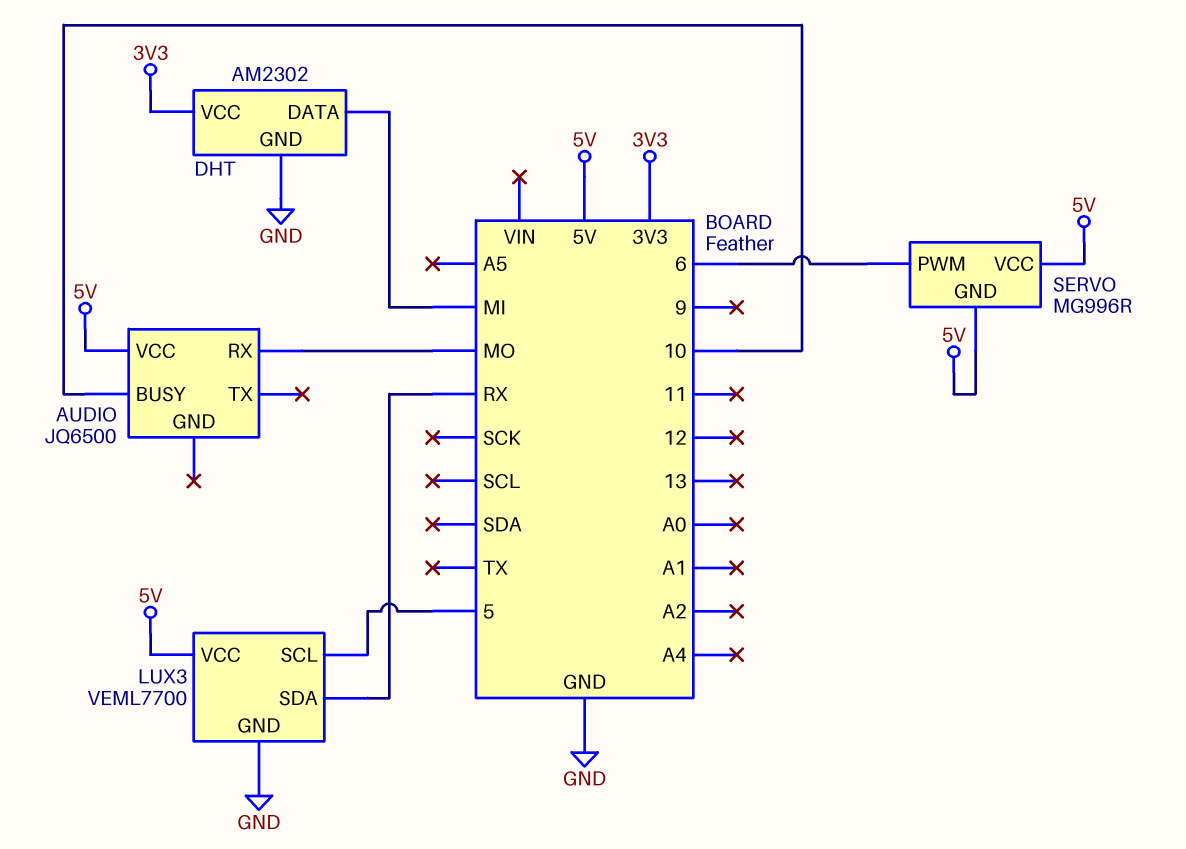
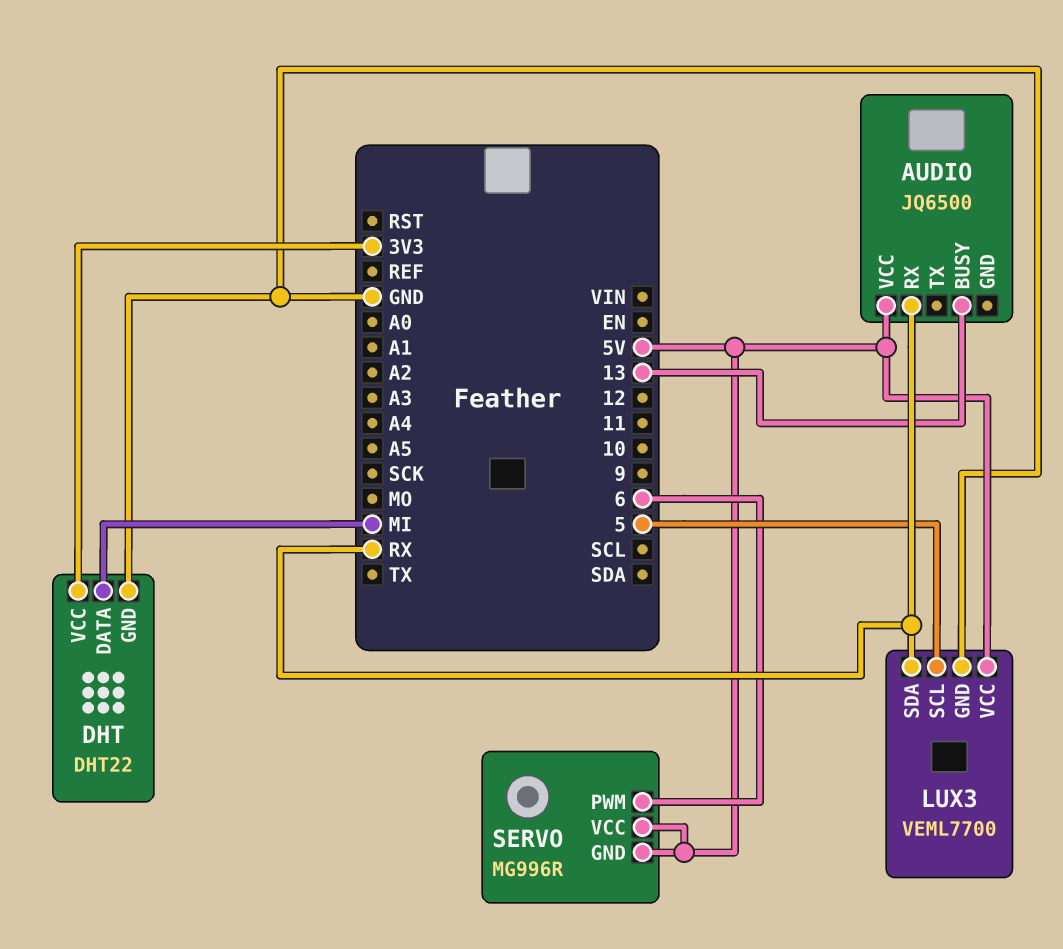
AUDIO pin BUSY: 10 -> 13
AUDIO pin RX: MO -> RX
DHT: AM2302 -> DHT22

